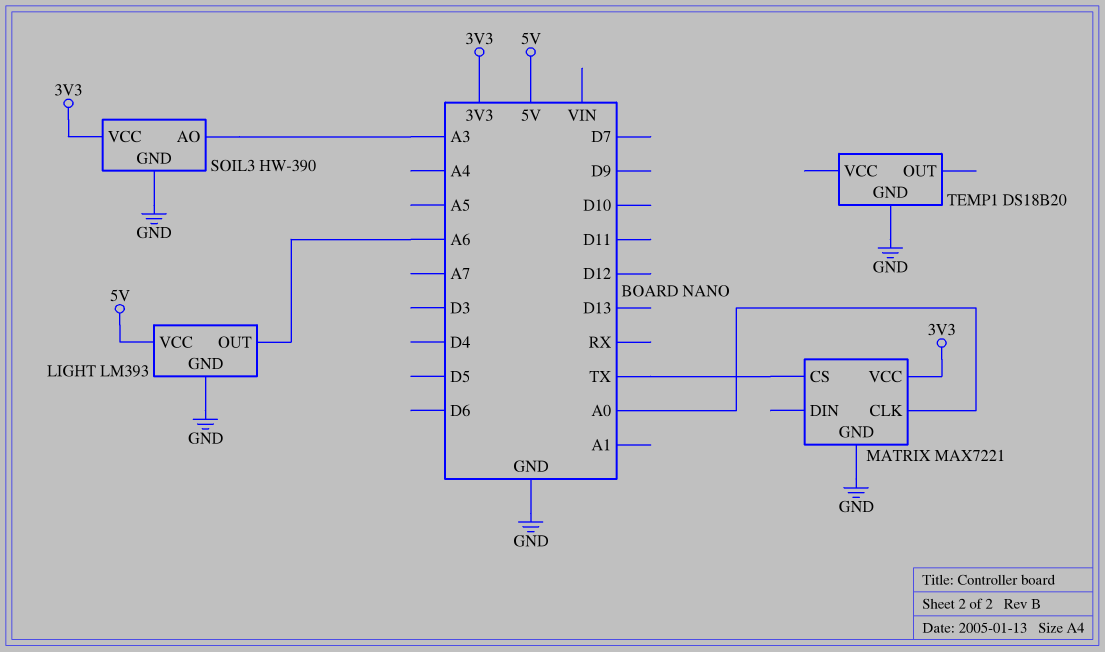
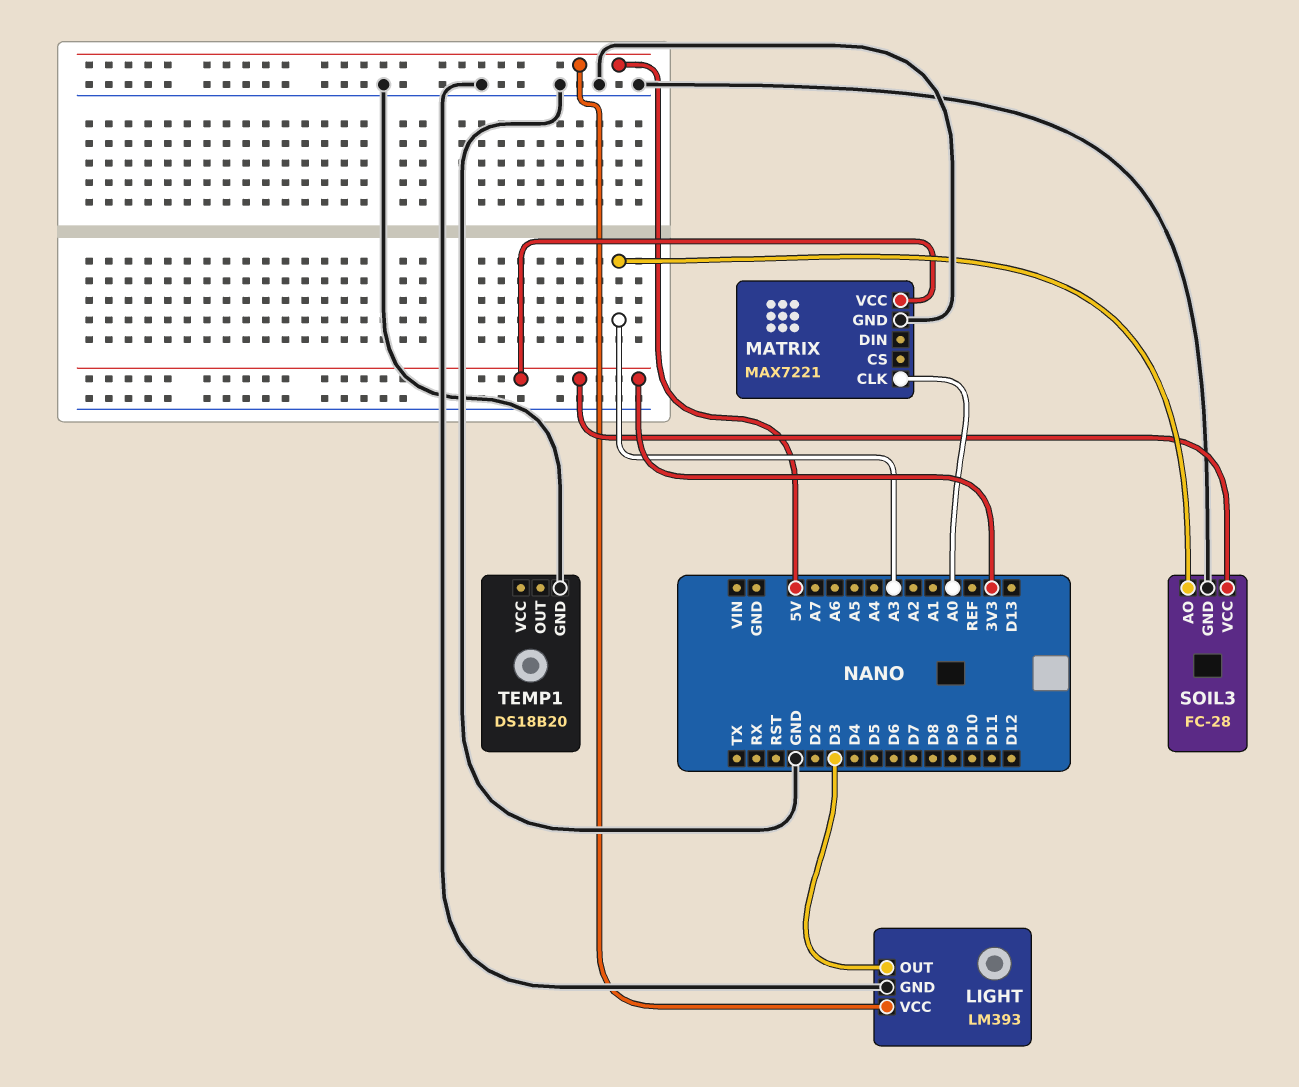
LIGHT pin OUT: A6 -> D3
MATRIX pin CS: TX -> none
SOIL3: HW-390 -> FC-28

